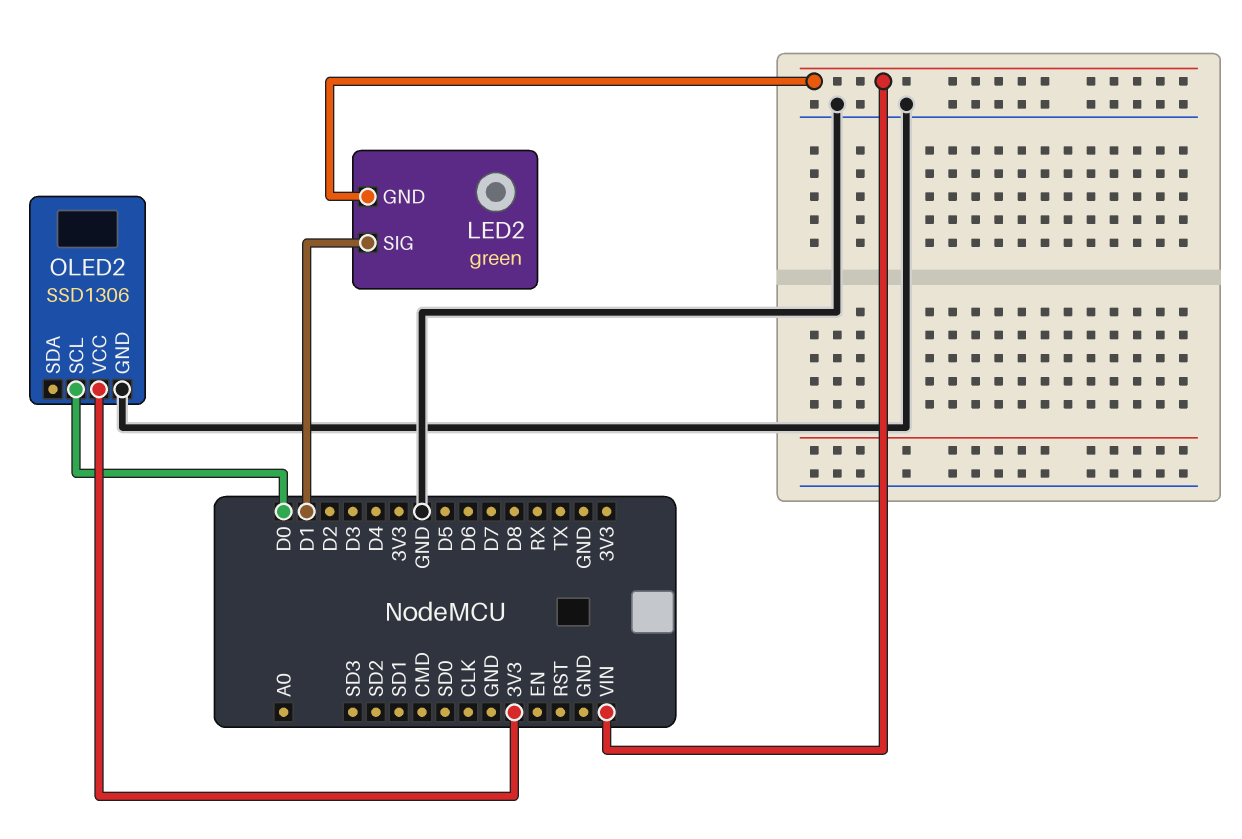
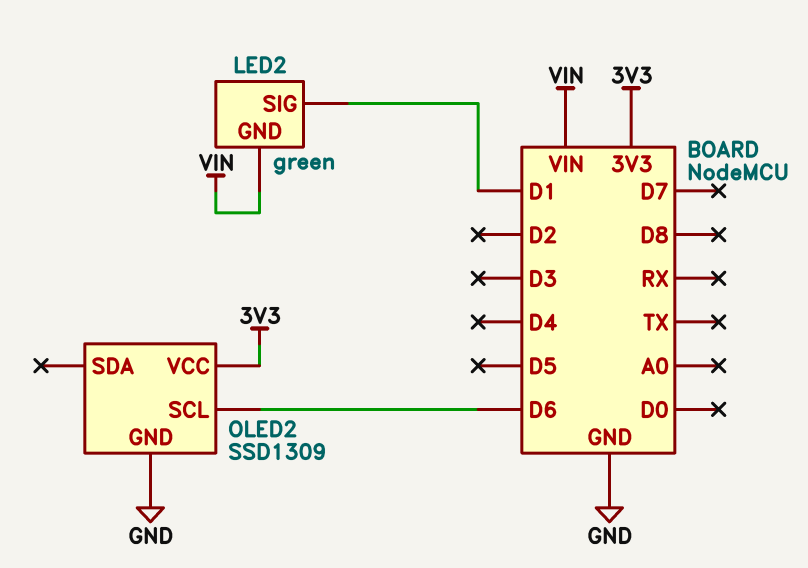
OLED2: SSD1306 -> SSD1309
OLED2 pin SCL: D0 -> D6

